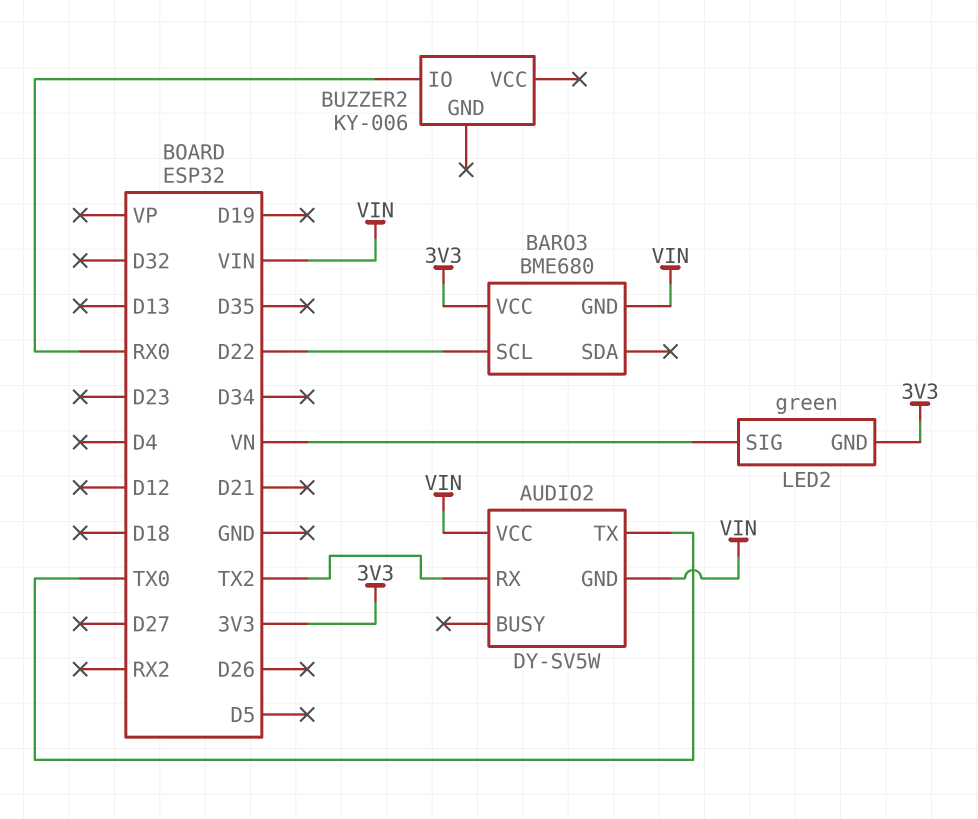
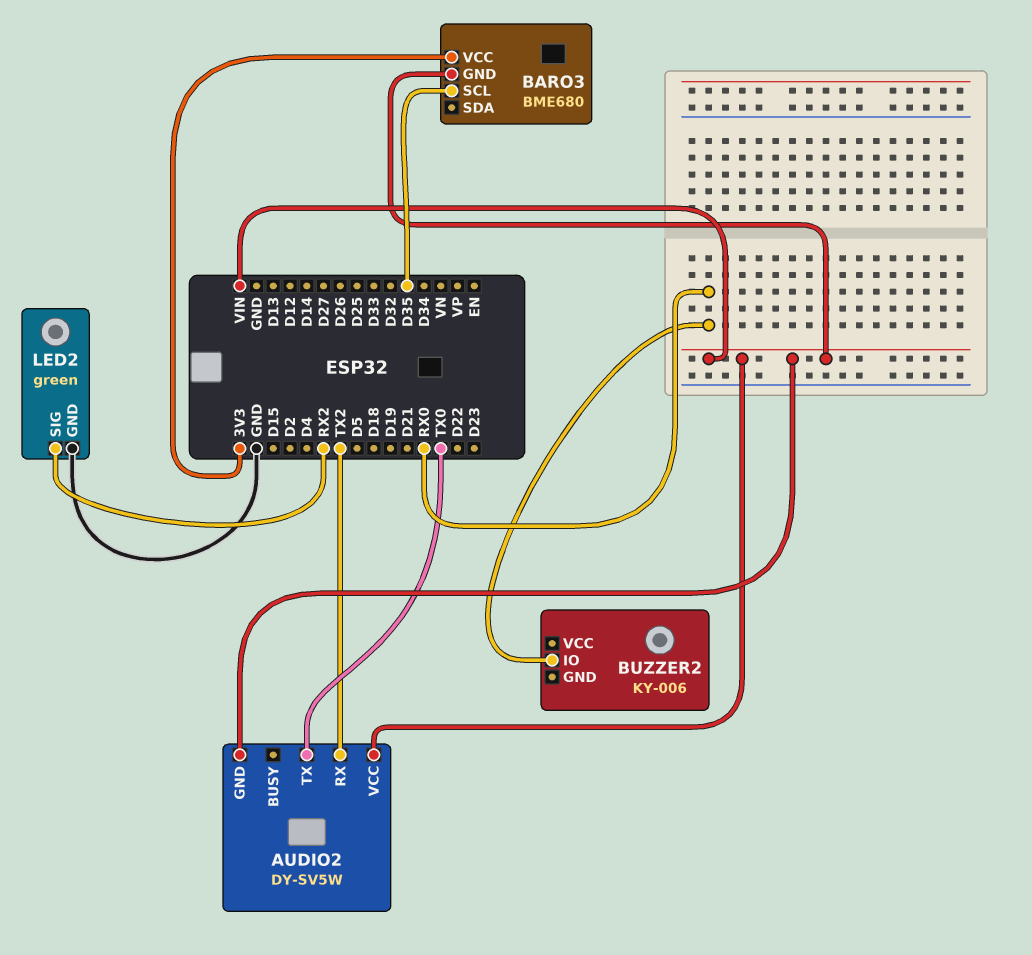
BARO3 pin SCL: D22 -> D35
LED2 pin GND: 3V3 -> GND
LED2 pin SIG: VN -> RX2

